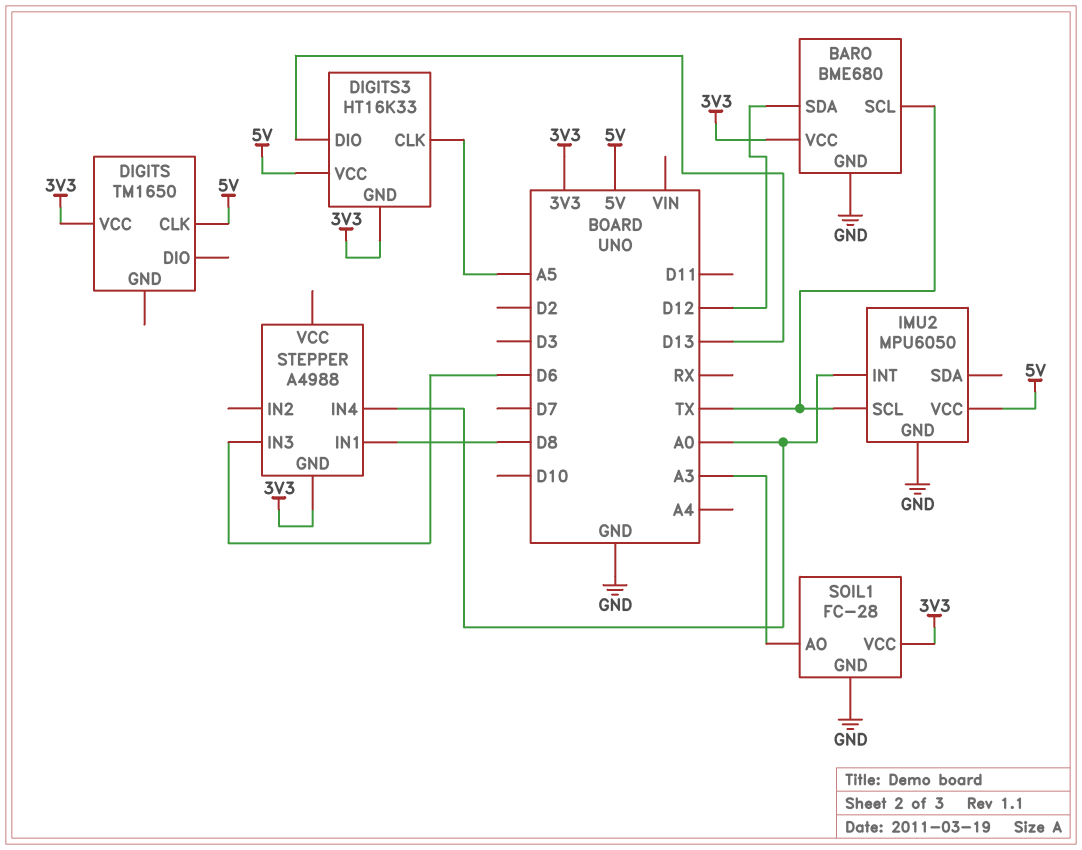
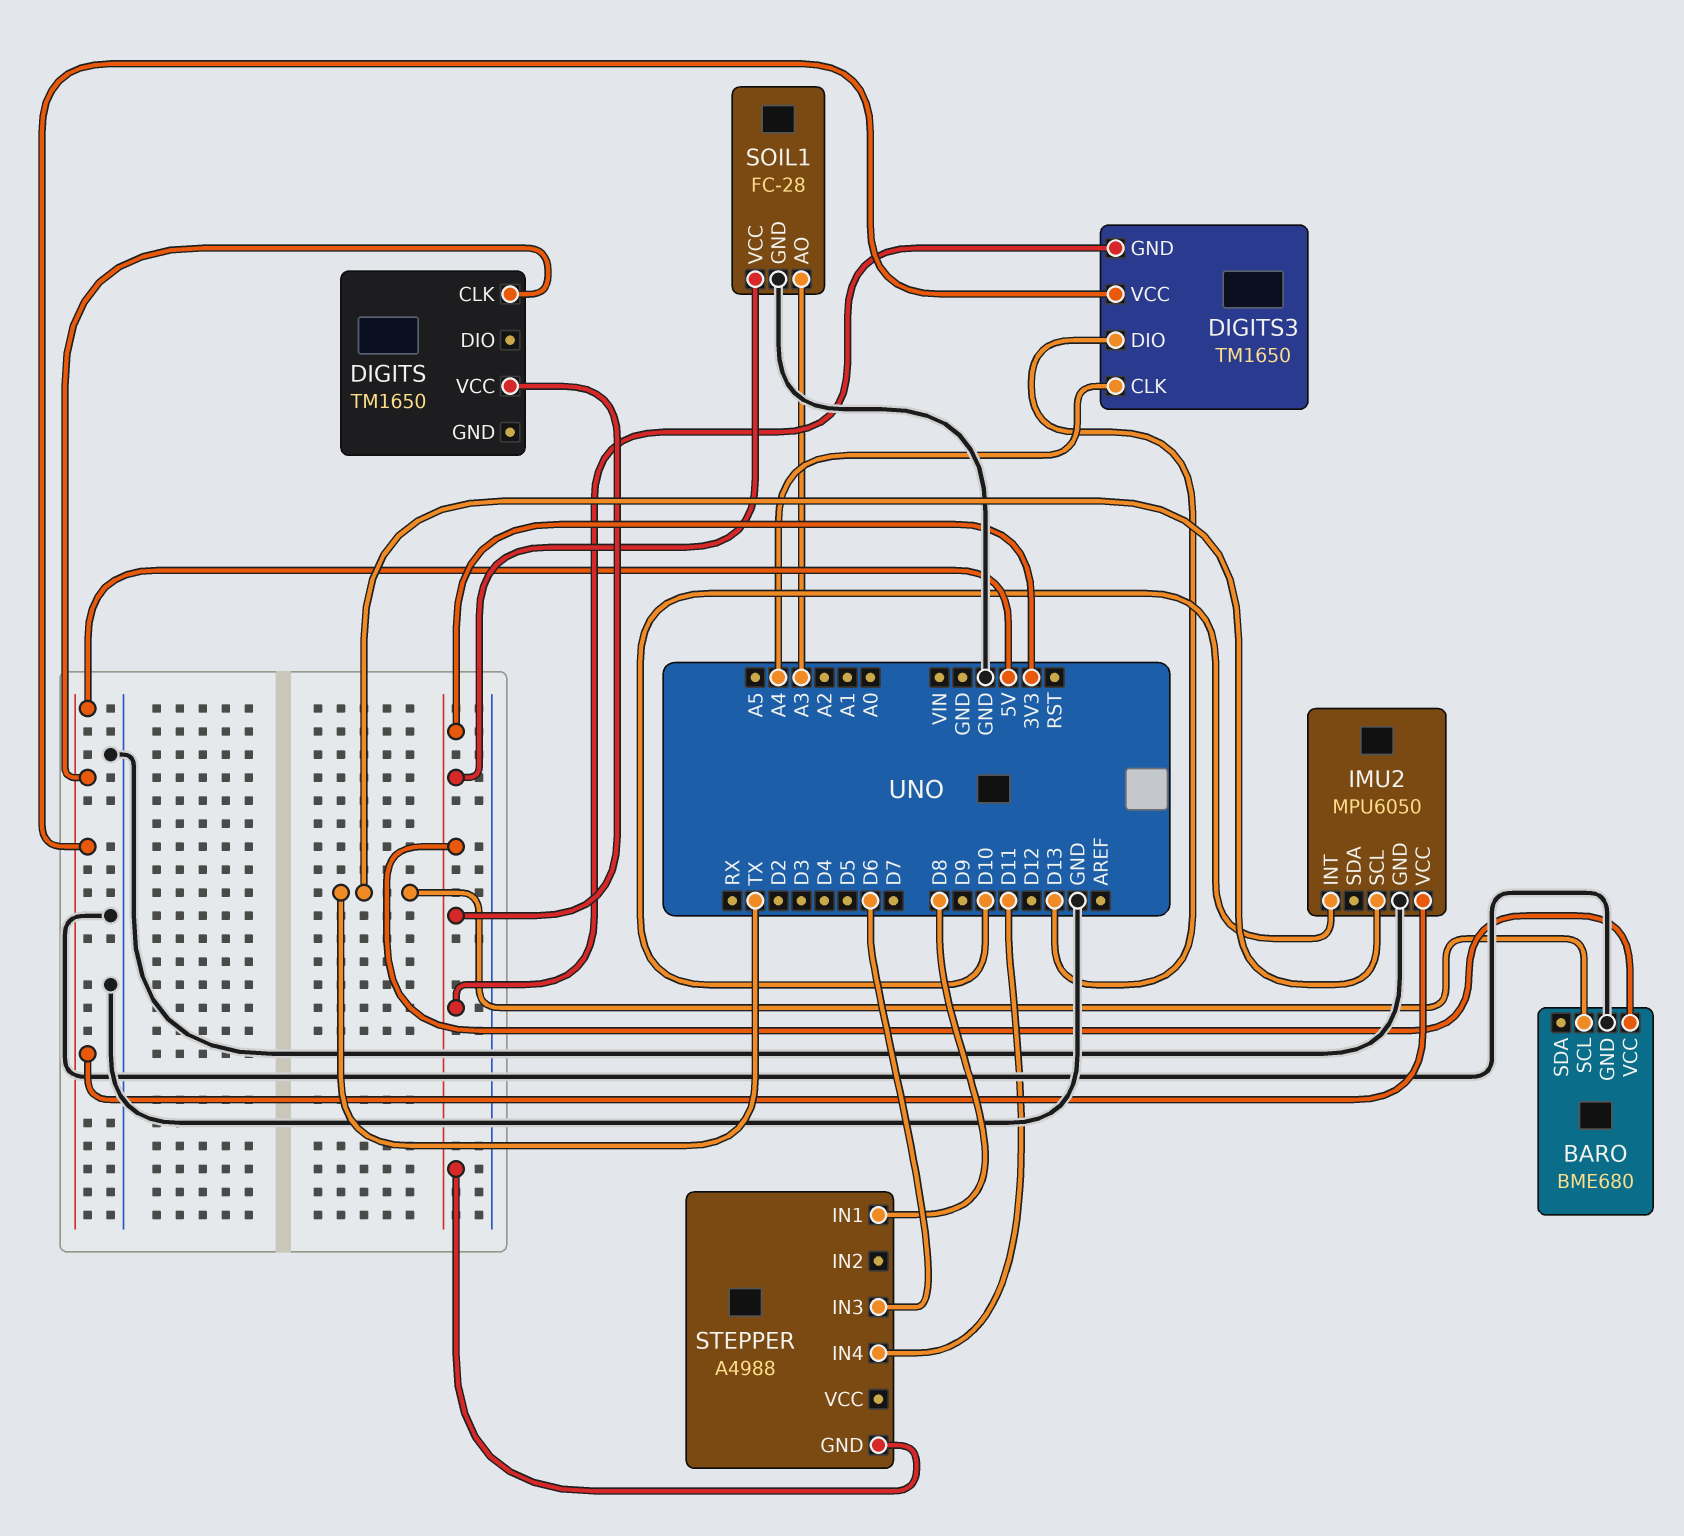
BARO pin SDA: D12 -> none
DIGITS3: HT16K33 -> TM1650
DIGITS3 pin CLK: A5 -> A4
IMU2 pin INT: A0 -> D10
STEPPER pin IN4: A0 -> D11

